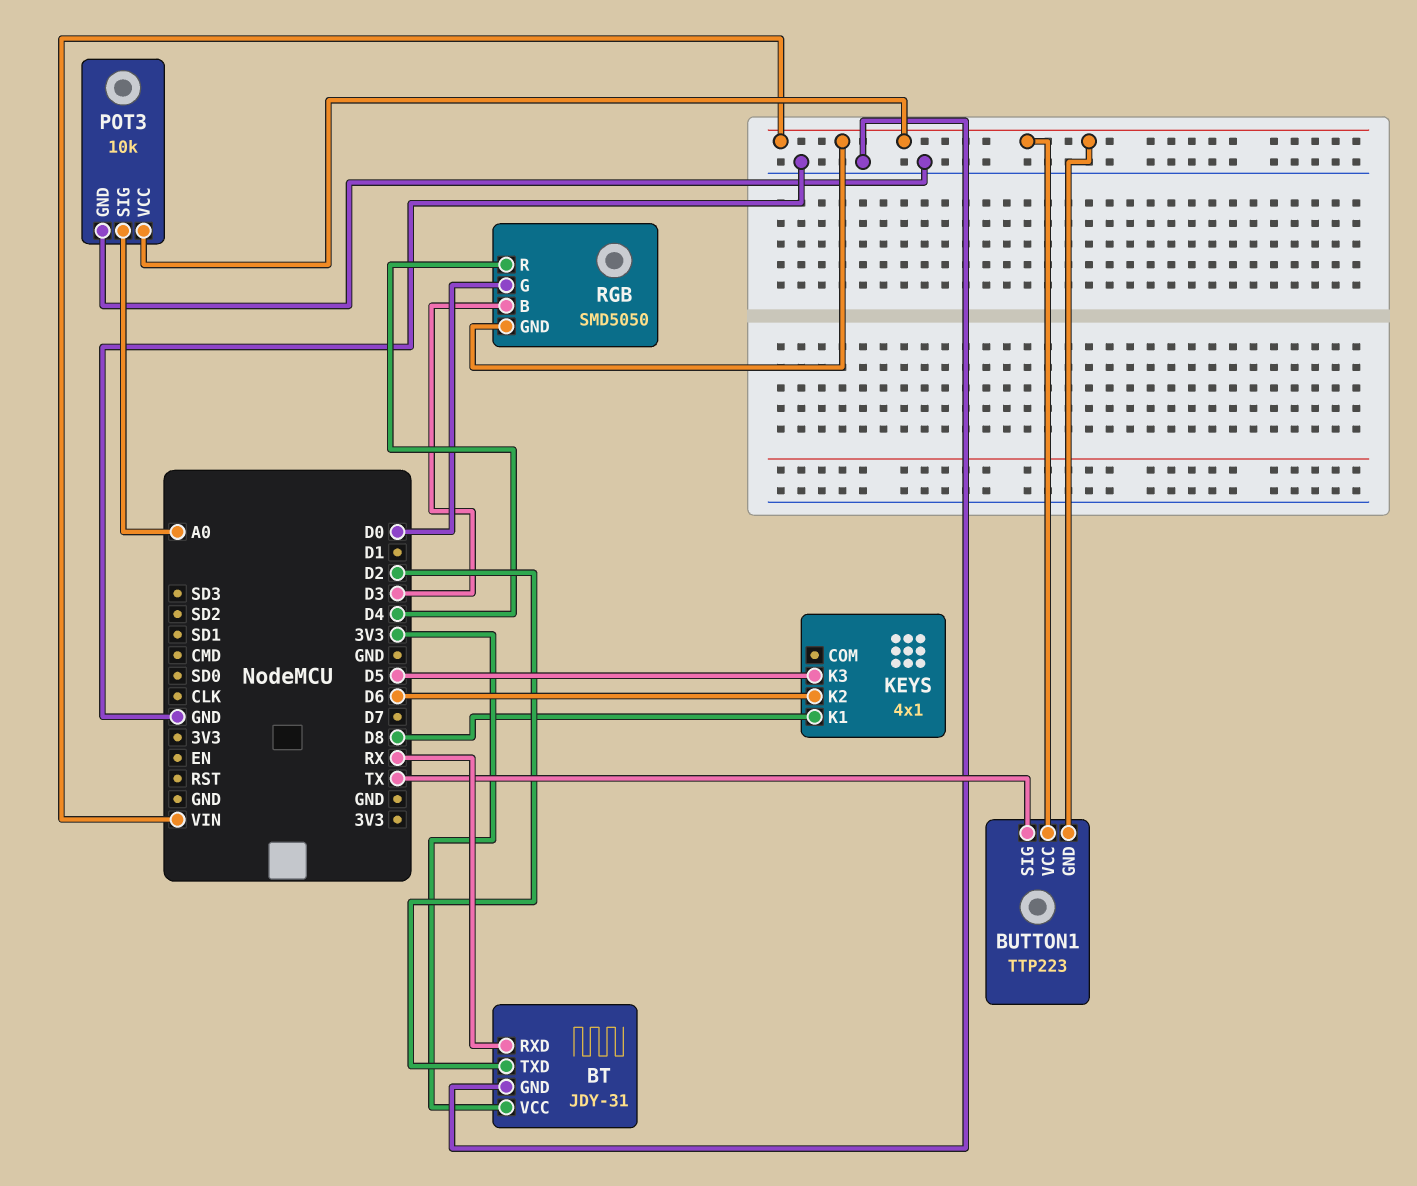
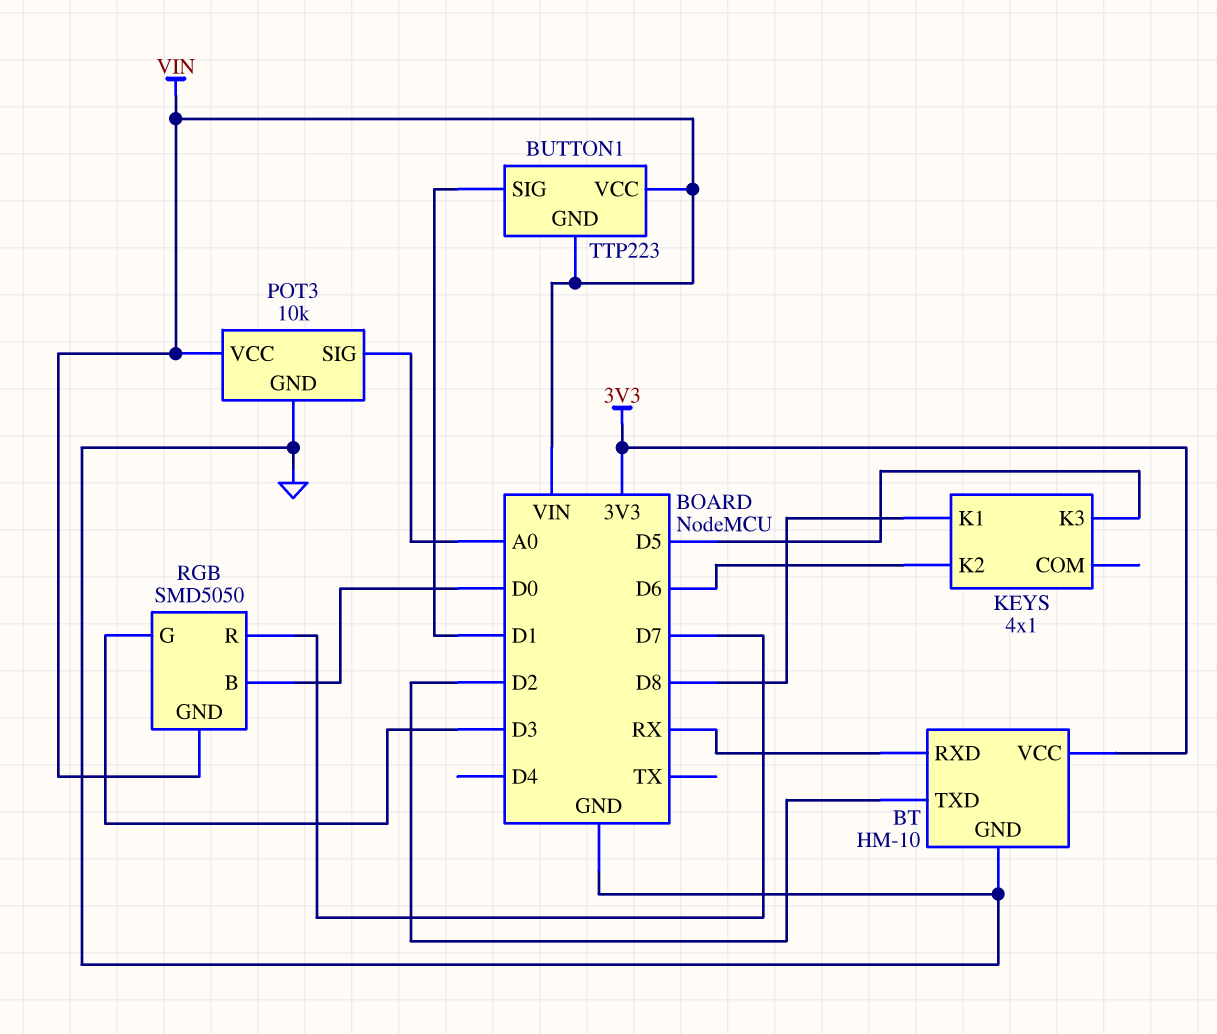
BT: JDY-31 -> HM-10
BUTTON1 pin SIG: TX -> D1
RGB pin B: D3 -> D0
RGB pin G: D0 -> D3
RGB pin R: D4 -> D7

